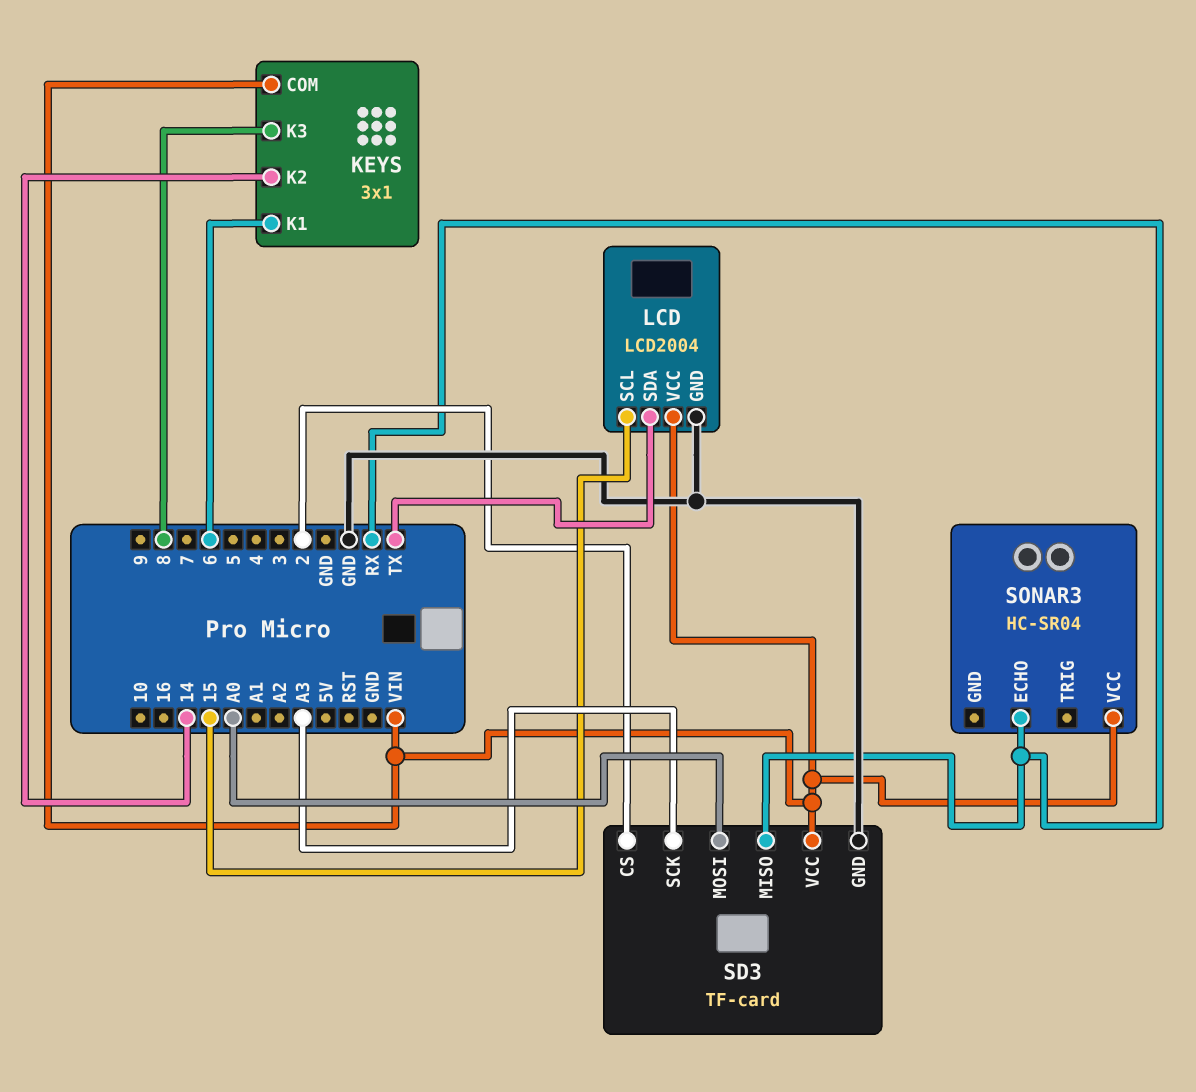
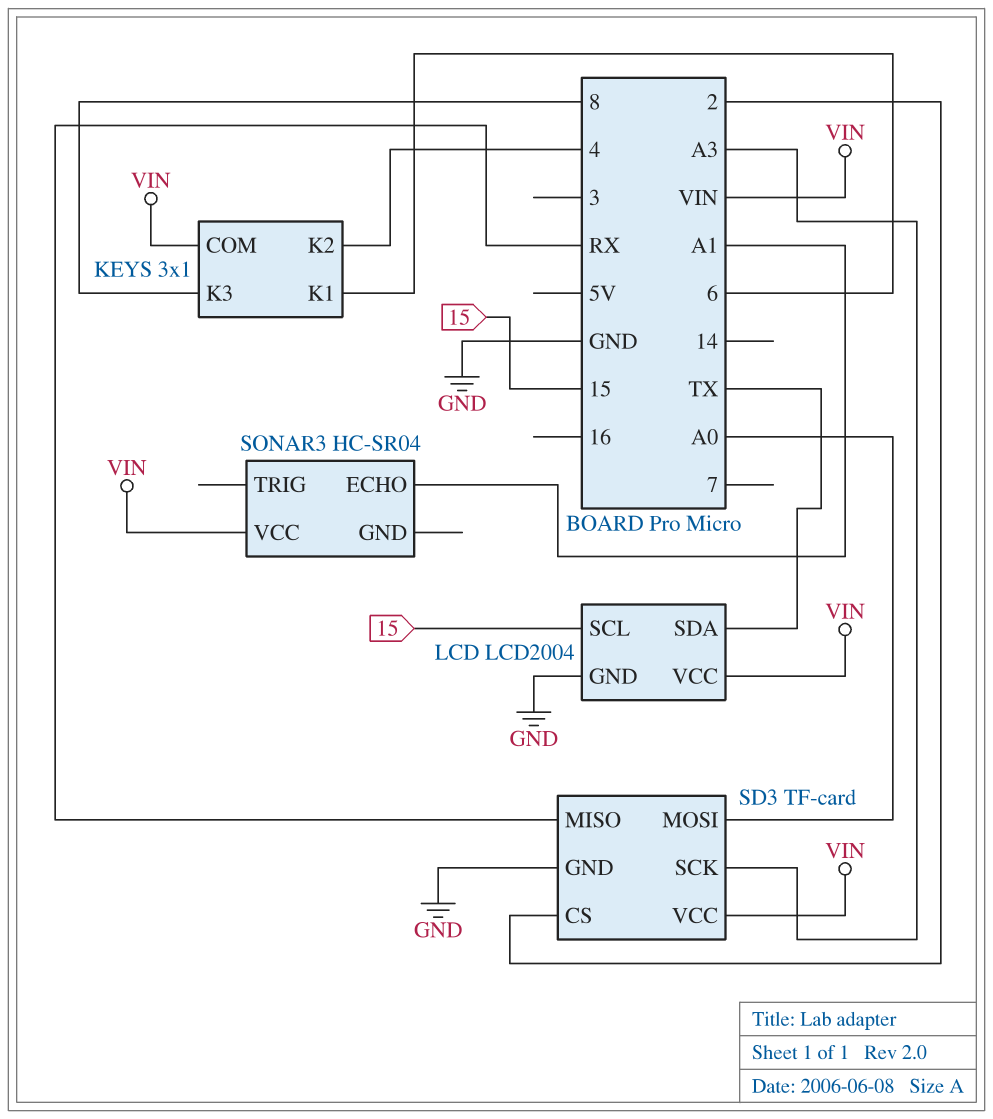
KEYS pin K2: 14 -> 4
SONAR3 pin ECHO: RX -> A1

